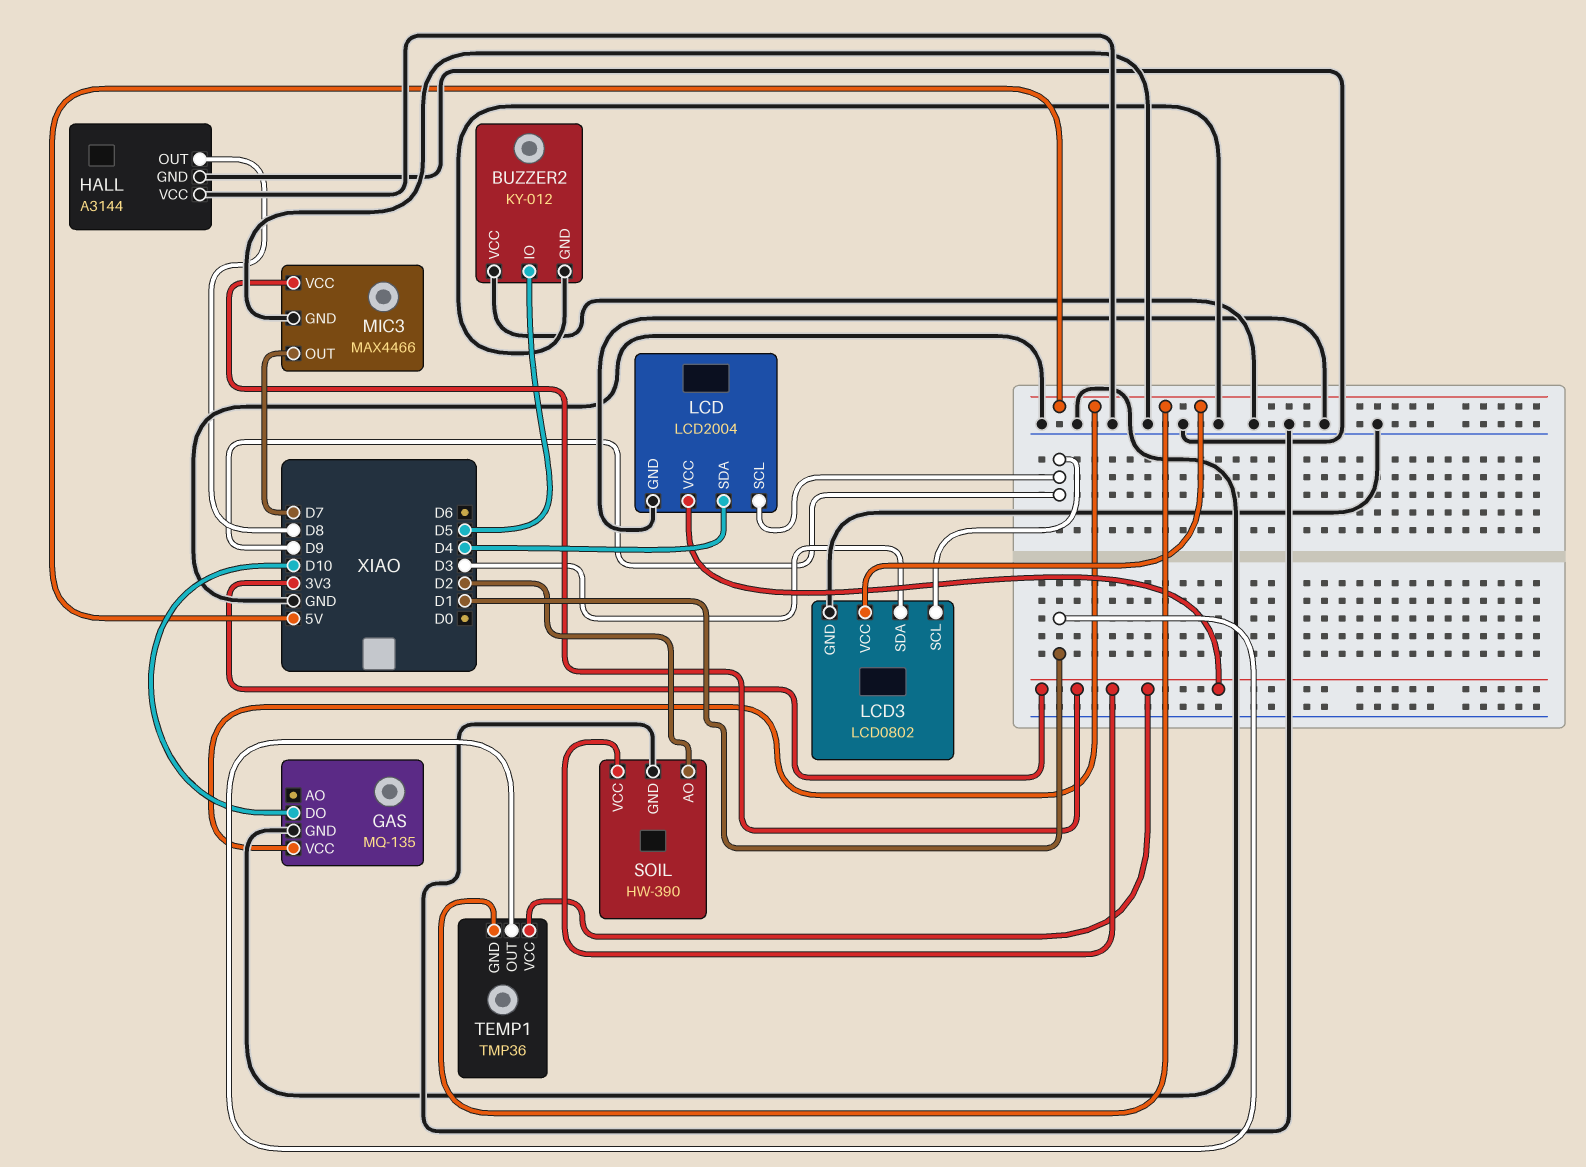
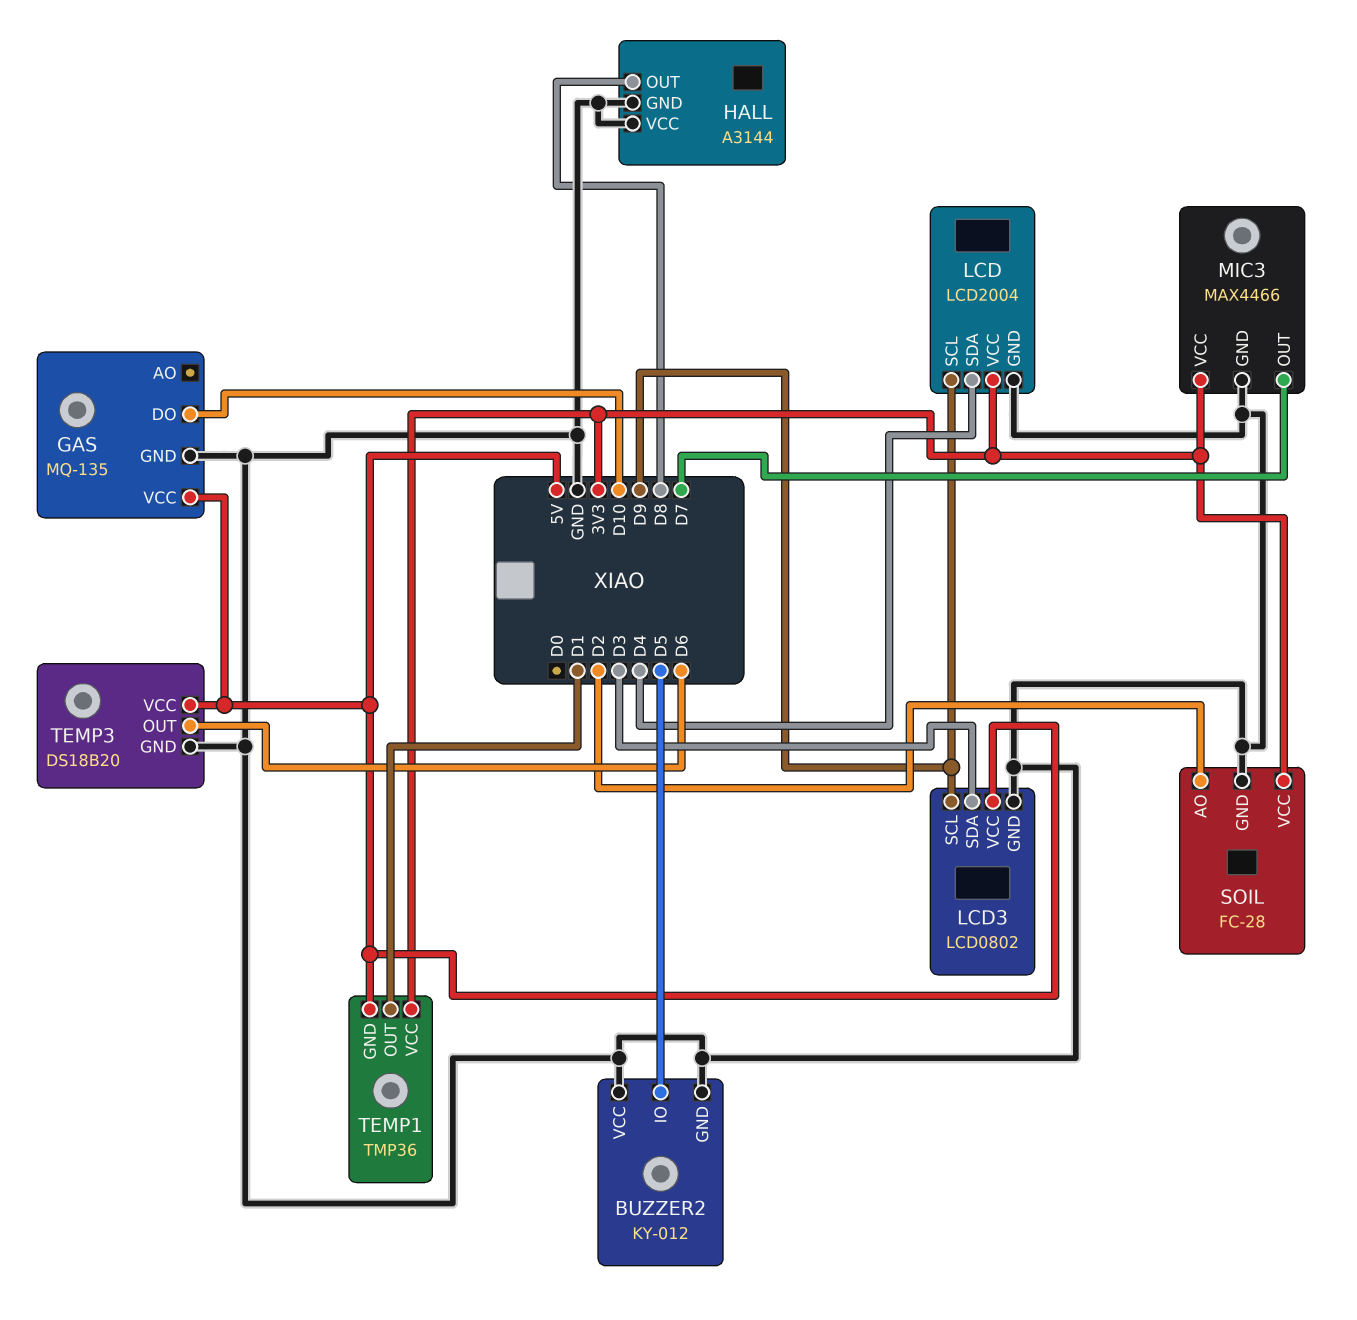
SOIL: HW-390 -> FC-28
TEMP3: none -> DS18B20
TEMP3 pin GND: none -> GND
TEMP3 pin OUT: none -> D6
TEMP3 pin VCC: none -> 5V

